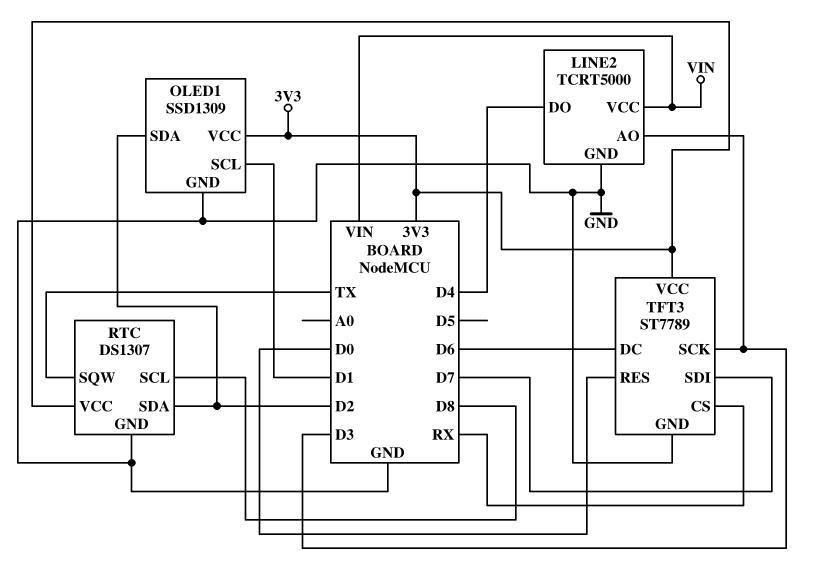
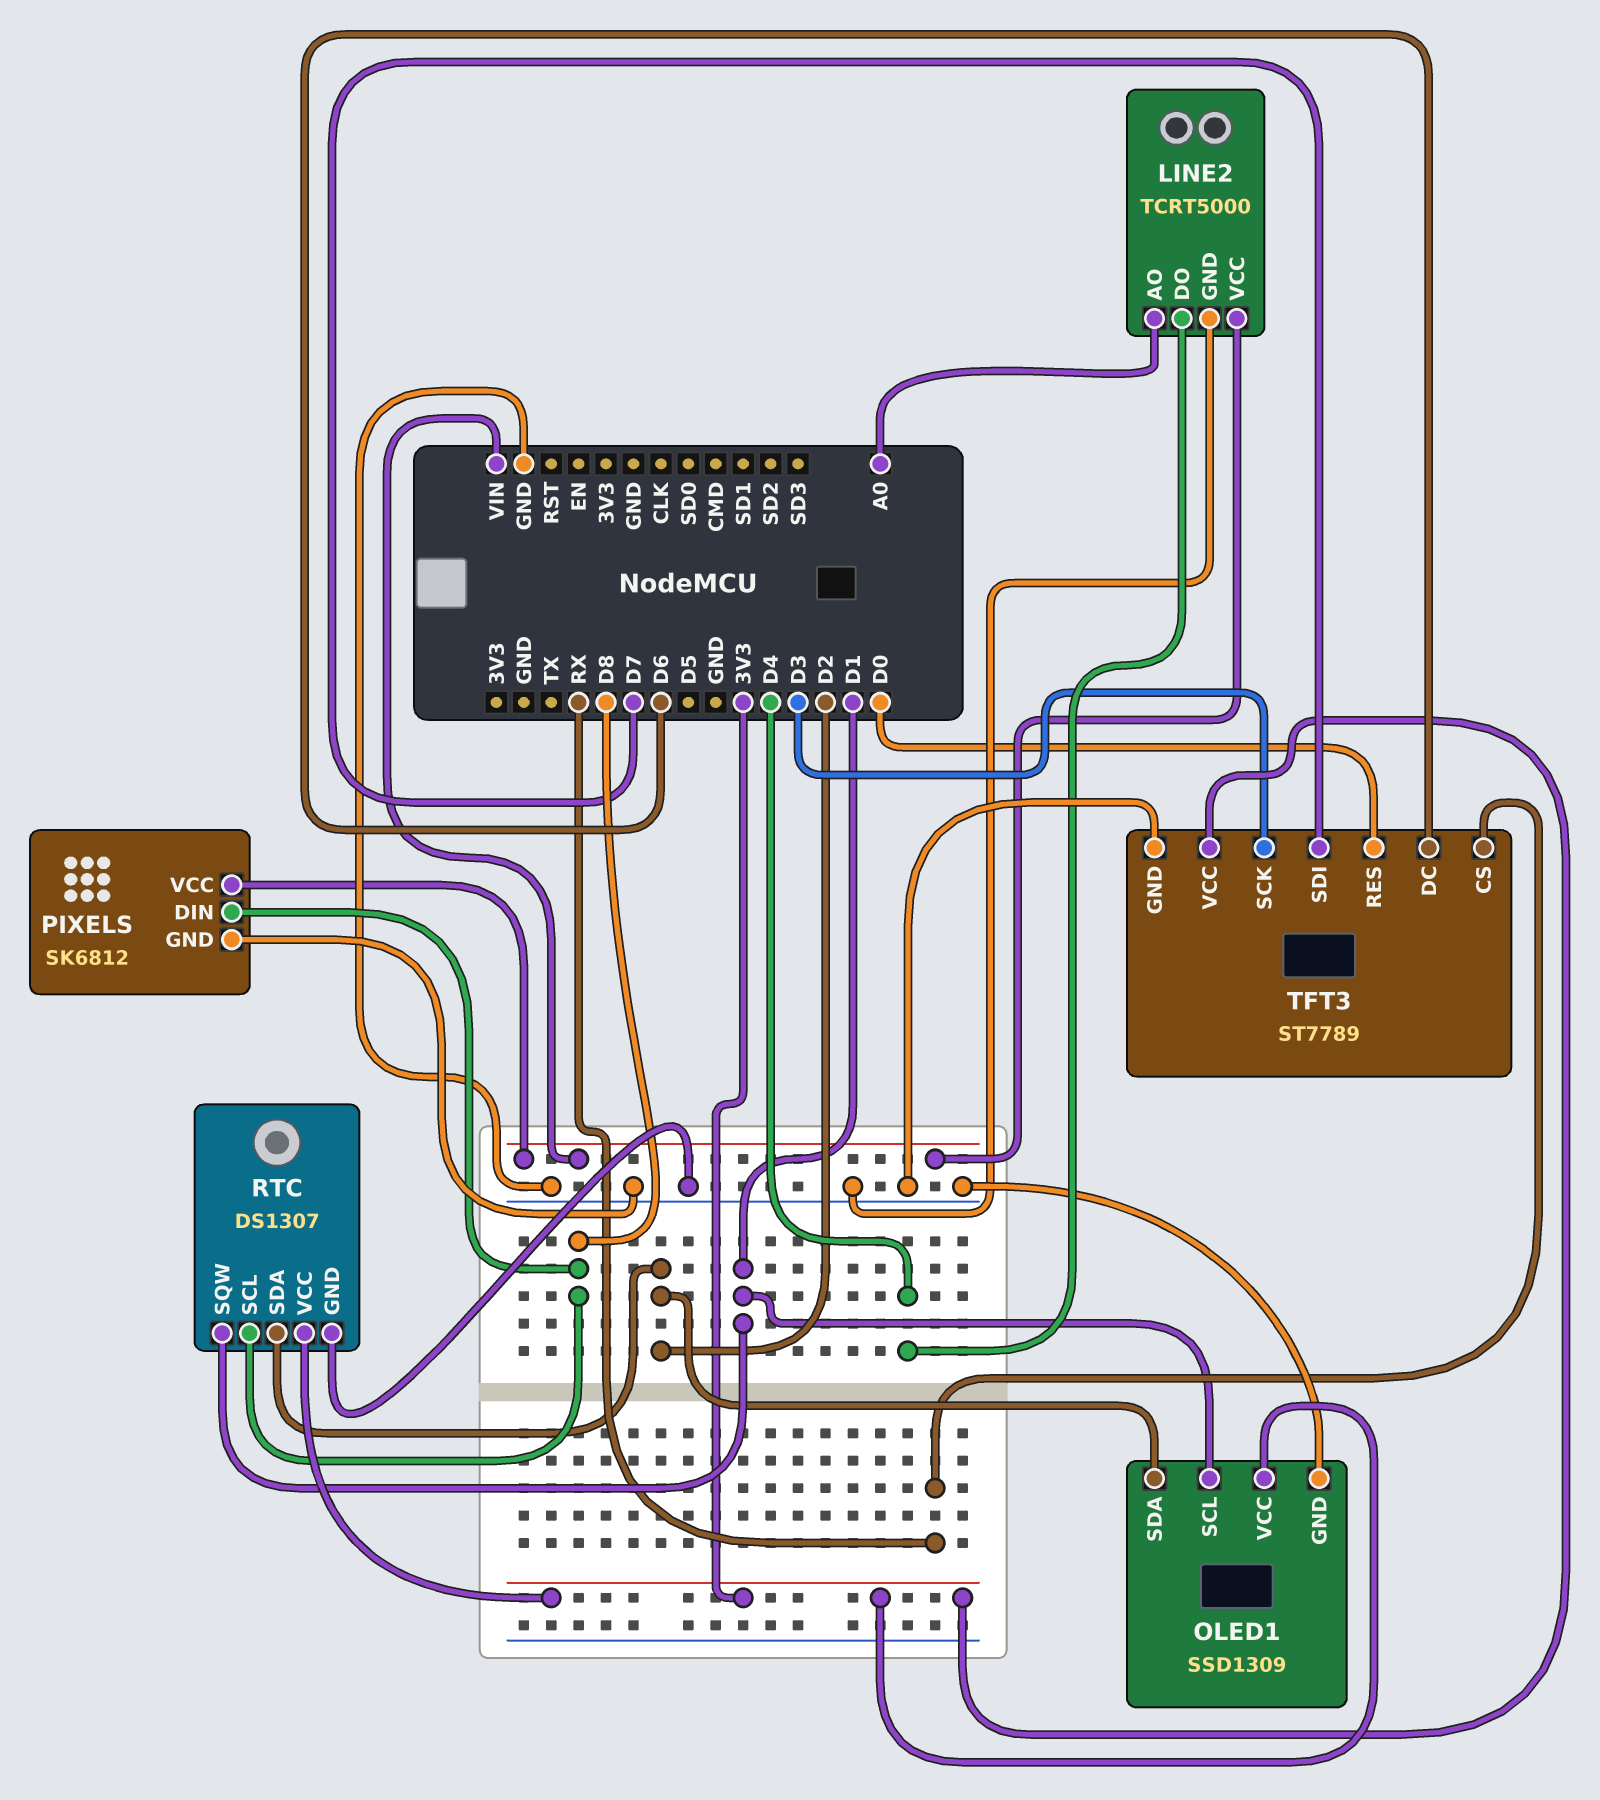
LINE2 pin AO: D3 -> A0
PIXELS: none -> SK6812
PIXELS pin DIN: none -> D8
PIXELS pin GND: none -> GND
PIXELS pin VCC: none -> VIN
RTC pin SQW: TX -> D1

